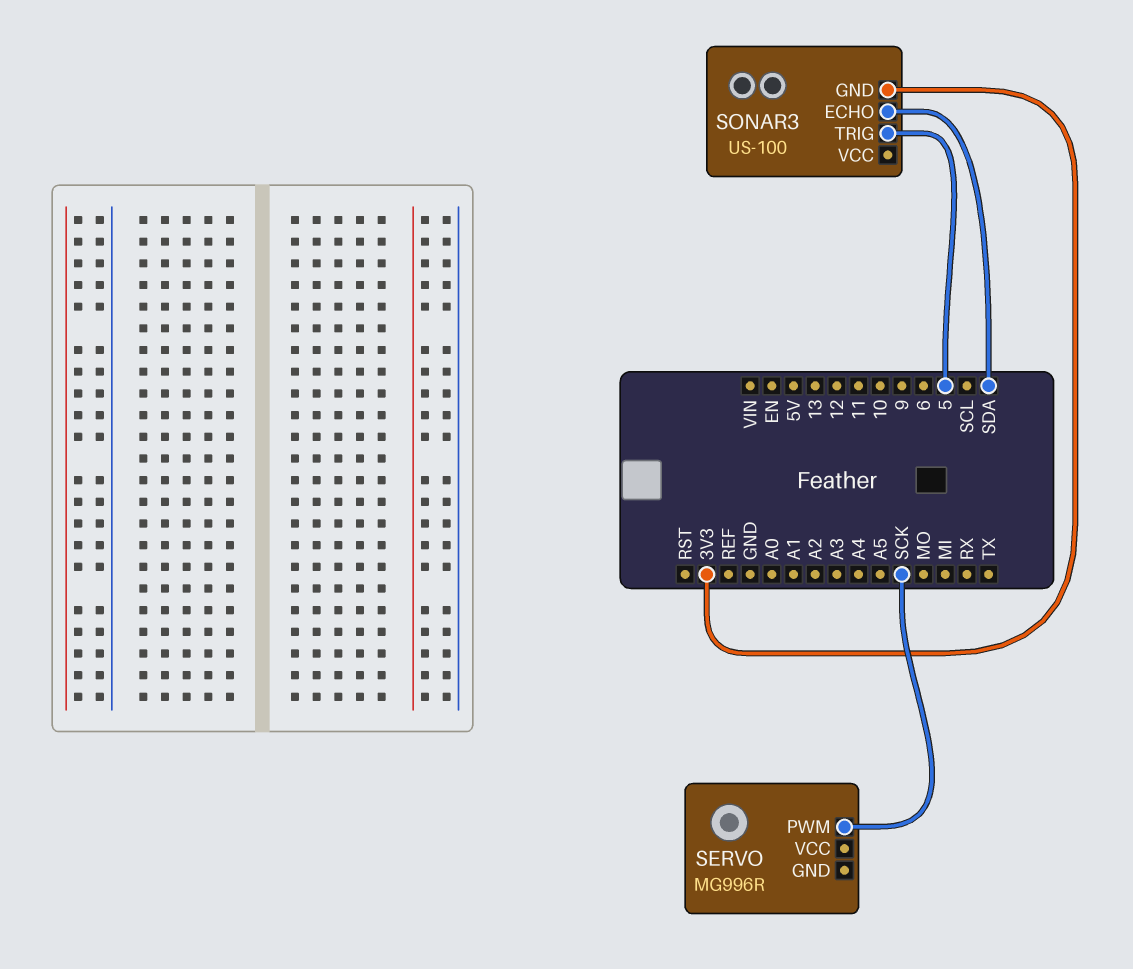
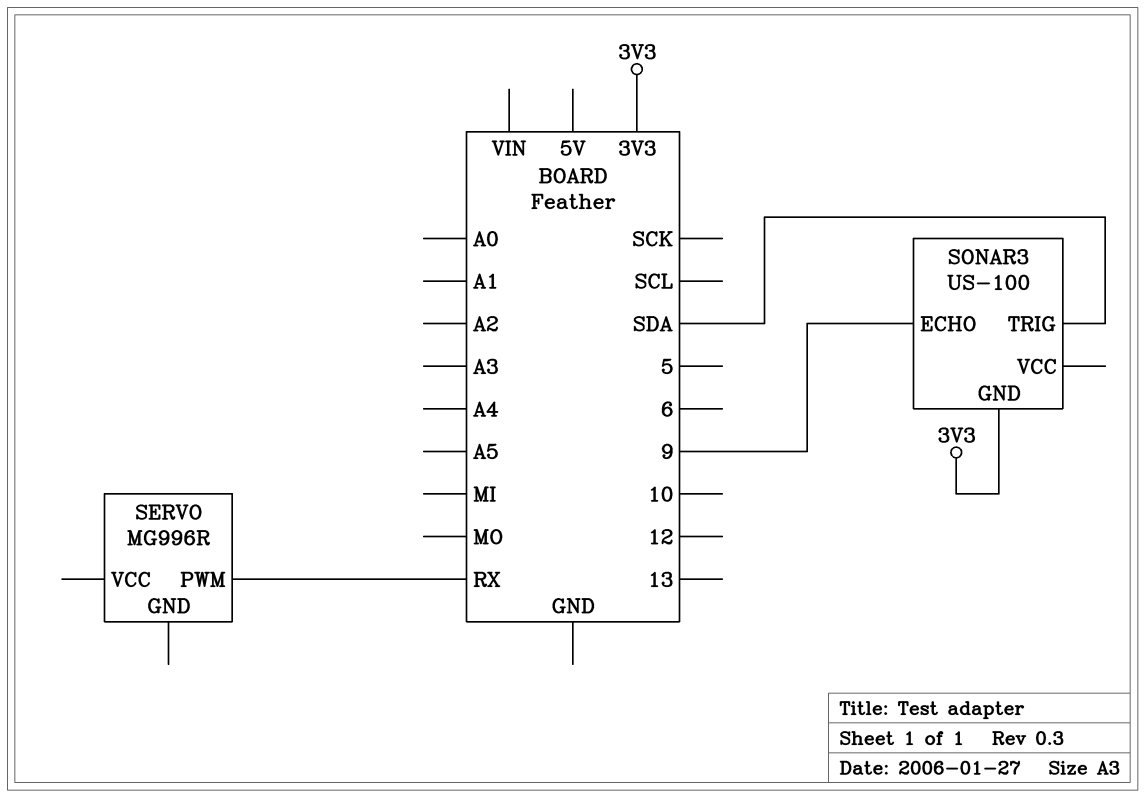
SERVO pin PWM: SCK -> RX
SONAR3 pin ECHO: SDA -> 9
SONAR3 pin TRIG: 5 -> SDA

